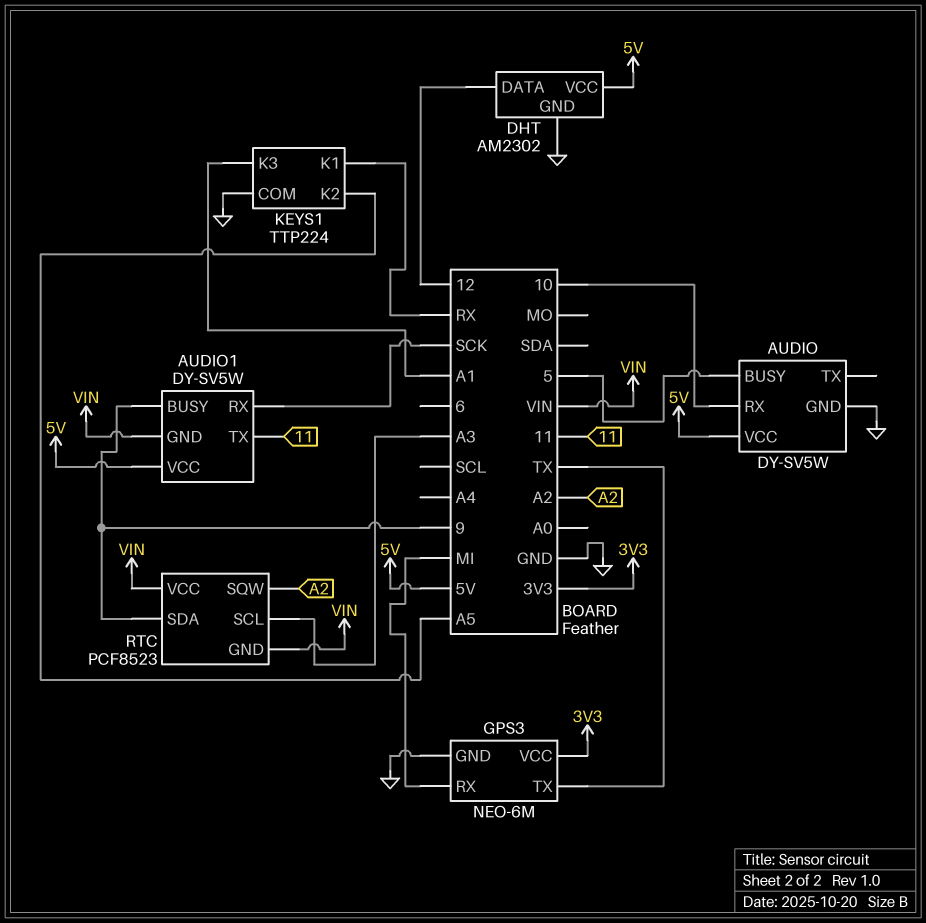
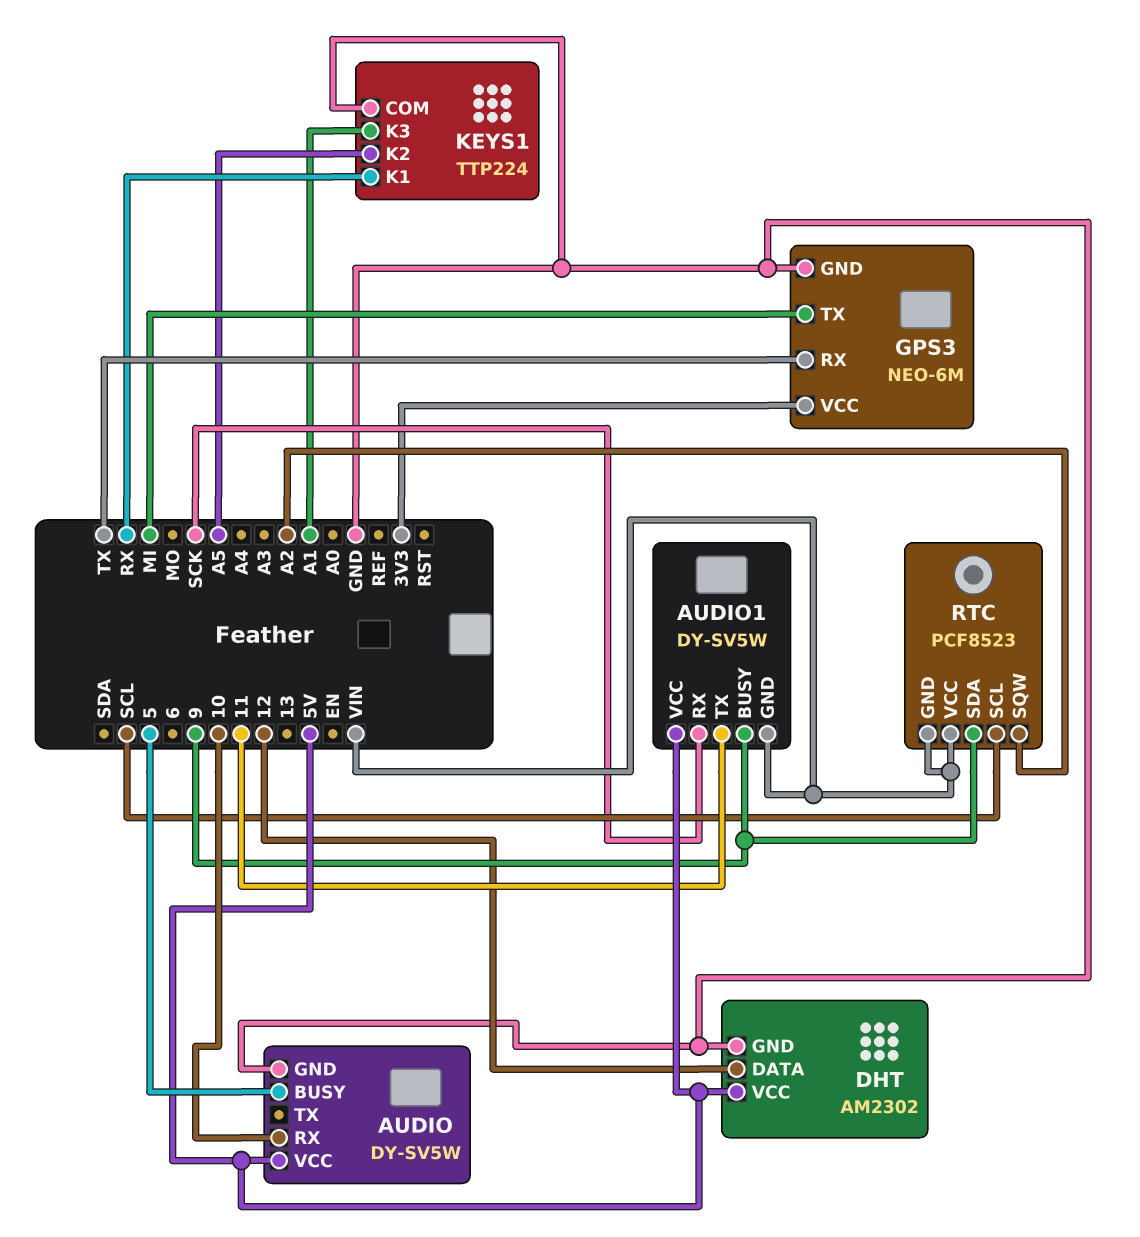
GPS3 pin RX: MI -> TX
GPS3 pin TX: TX -> MI
RTC pin SCL: A3 -> SCL

